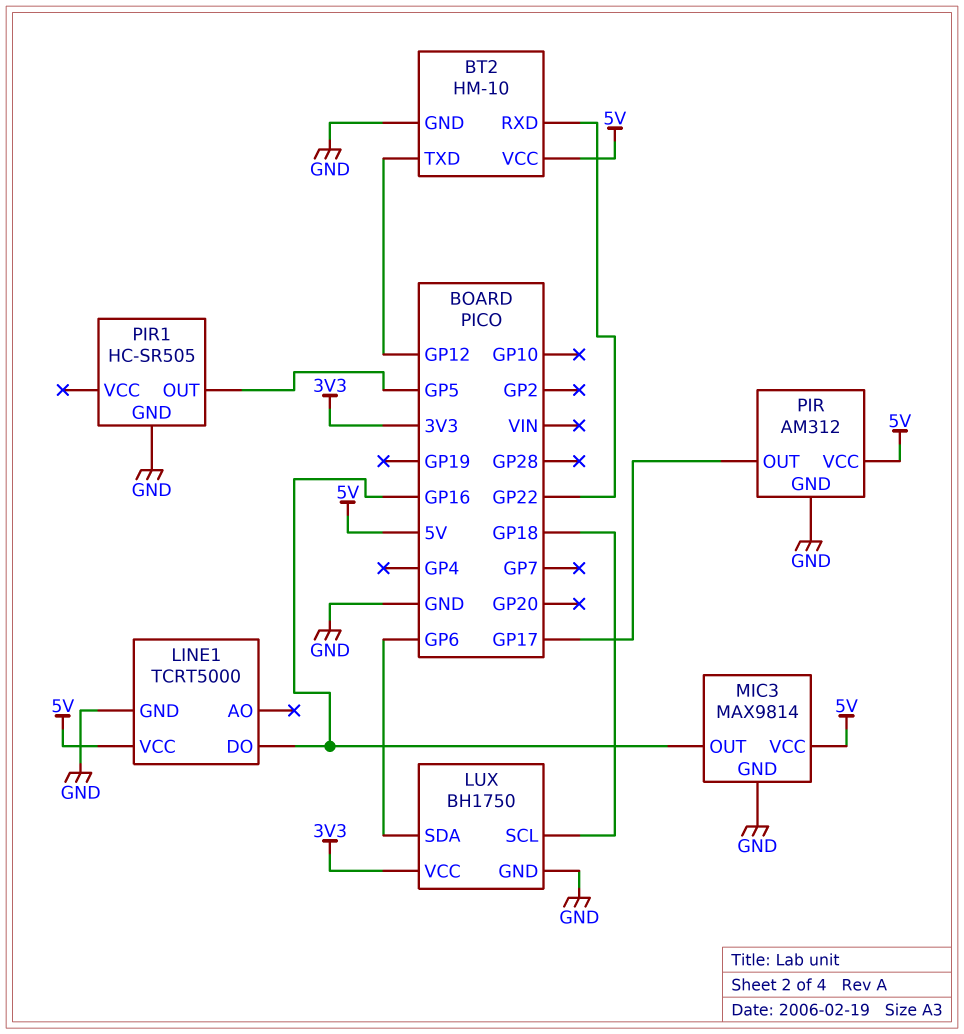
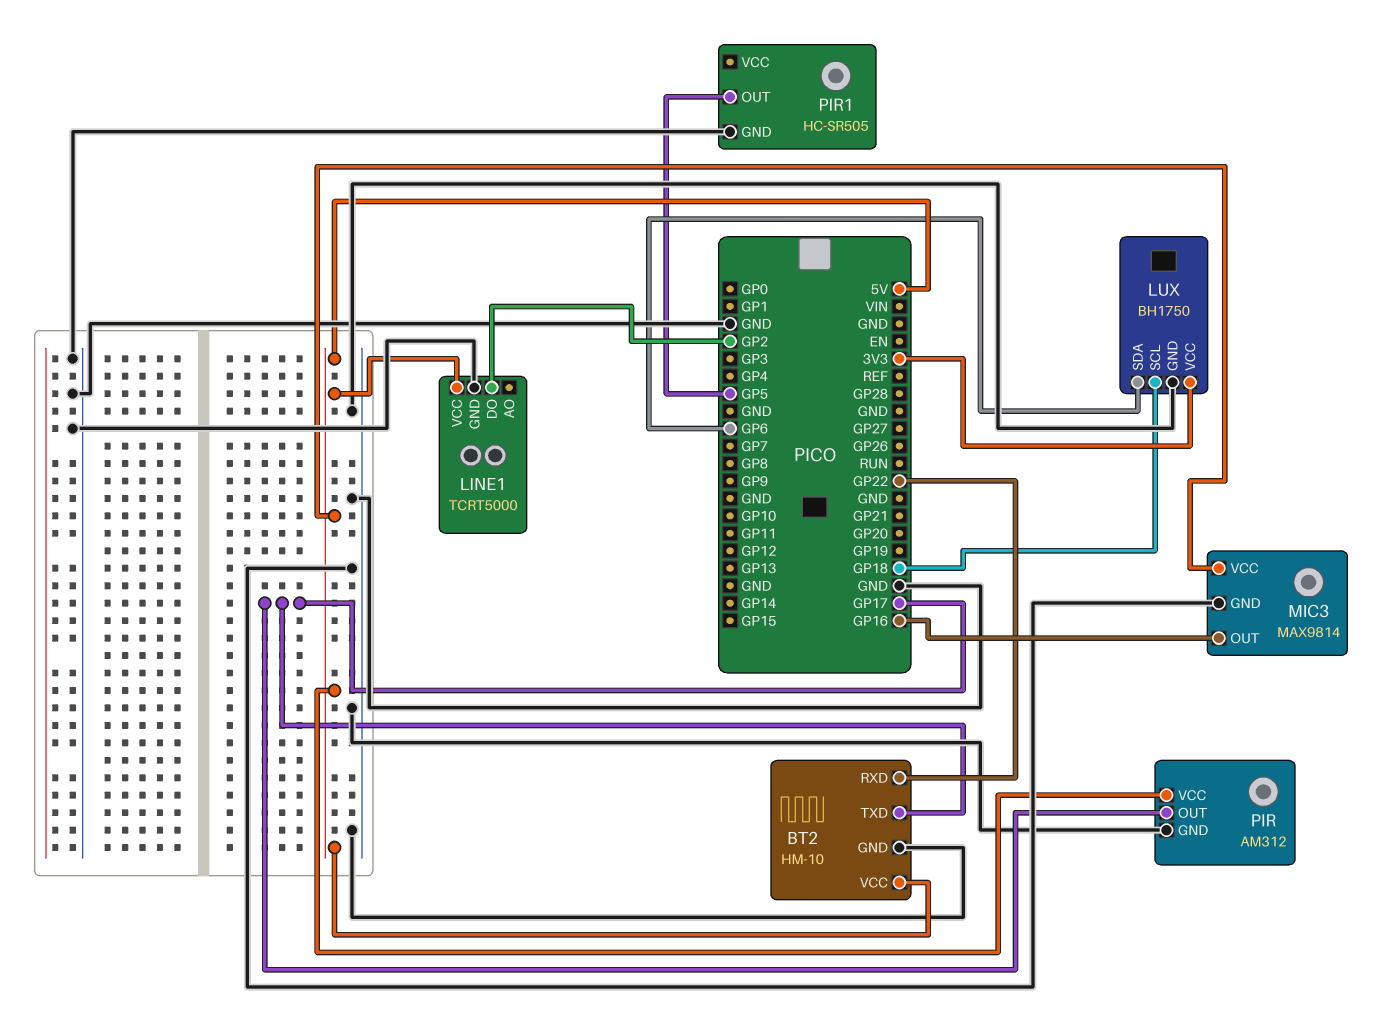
BT2 pin TXD: GP12 -> GP17
LINE1 pin DO: GP16 -> GP2

